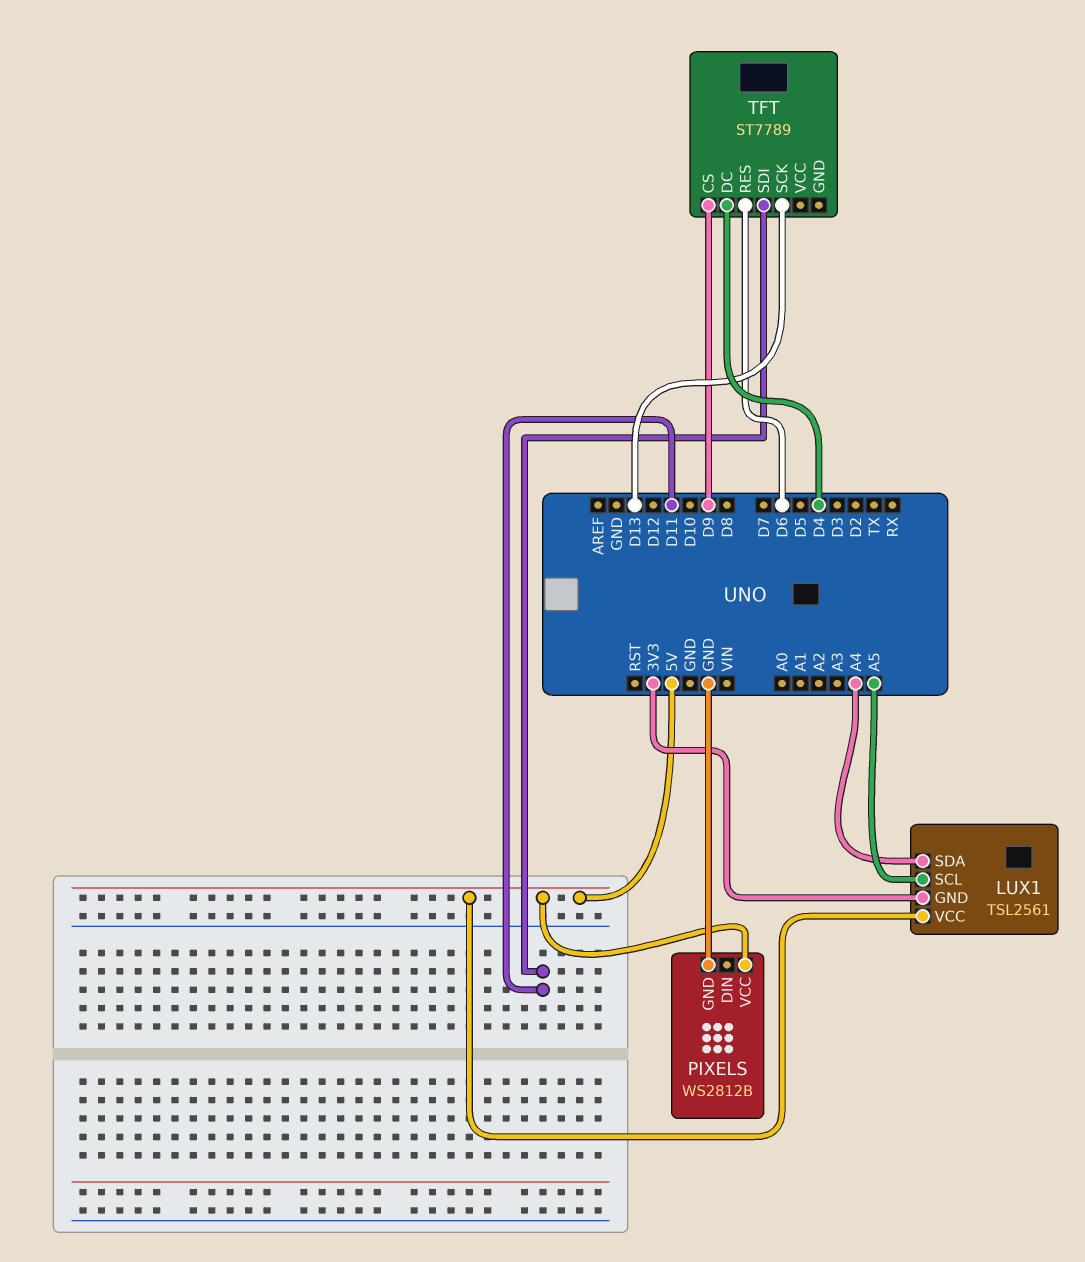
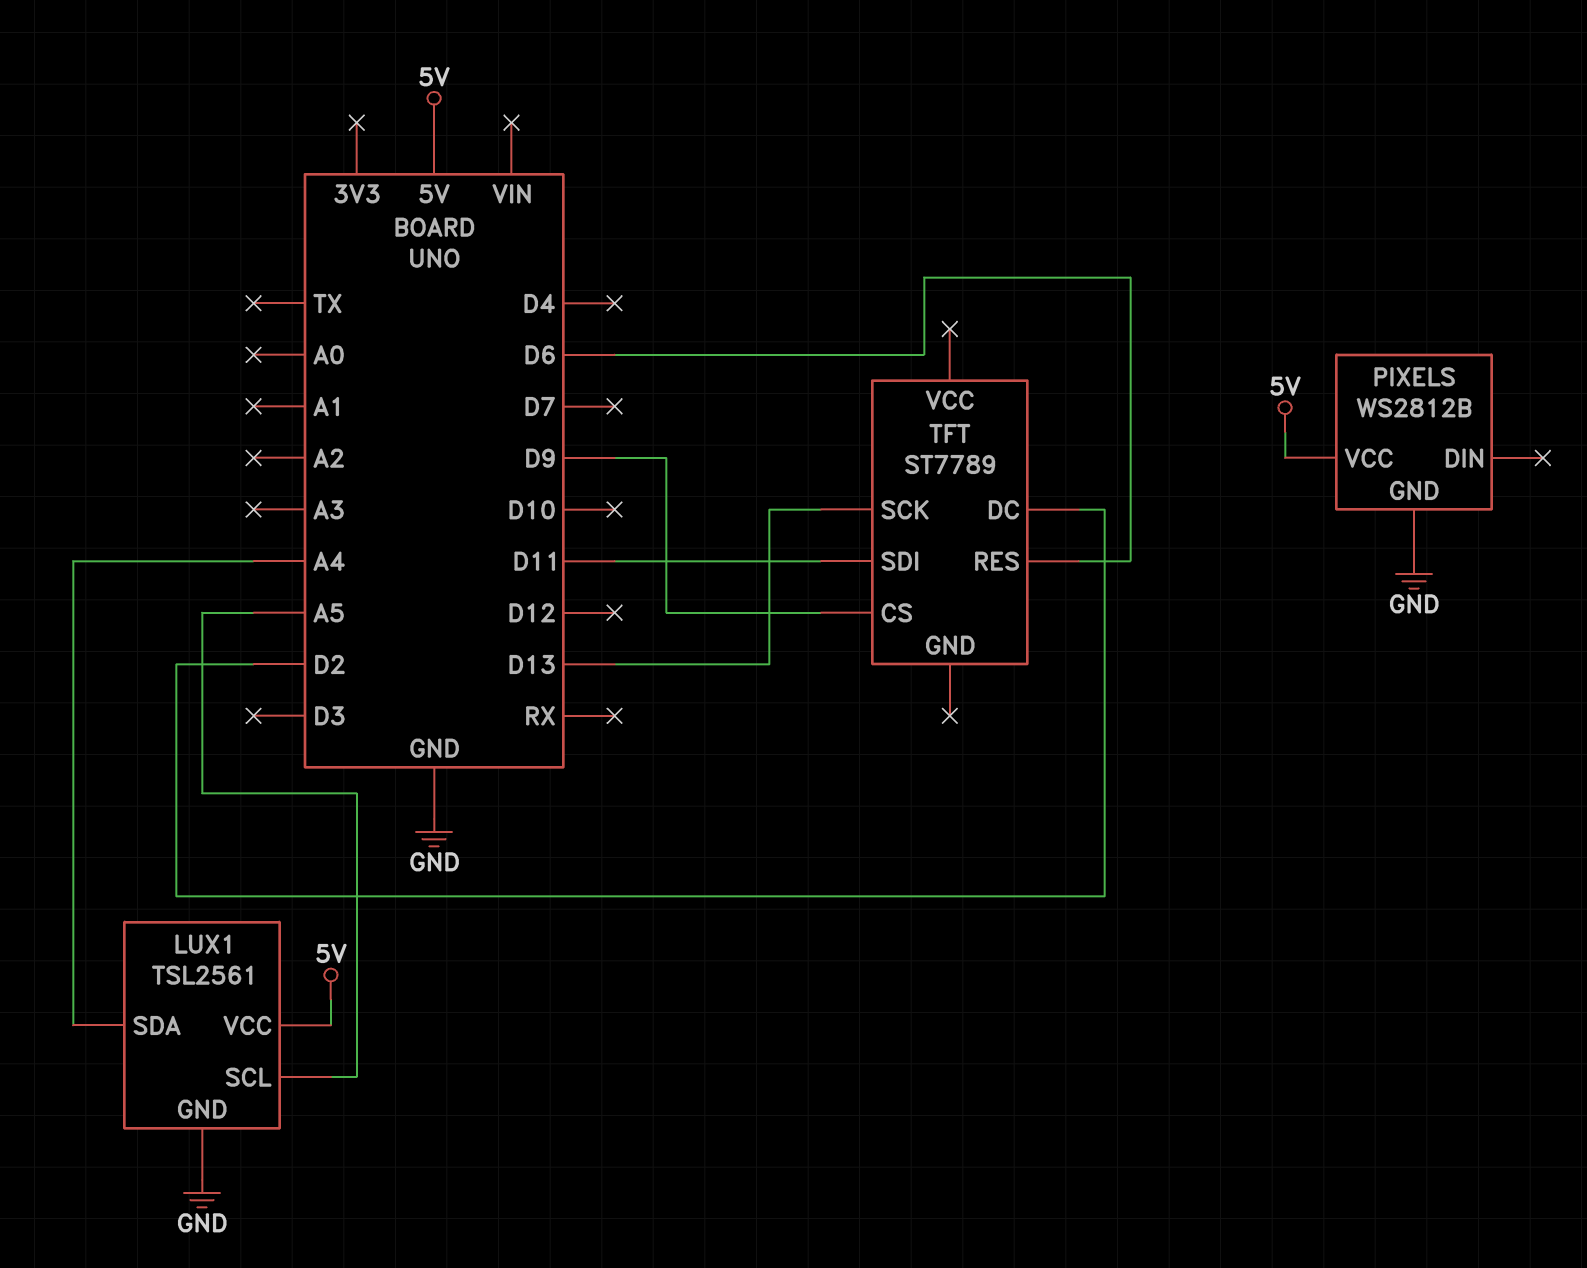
LUX1 pin GND: 3V3 -> GND
TFT pin DC: D4 -> D2

